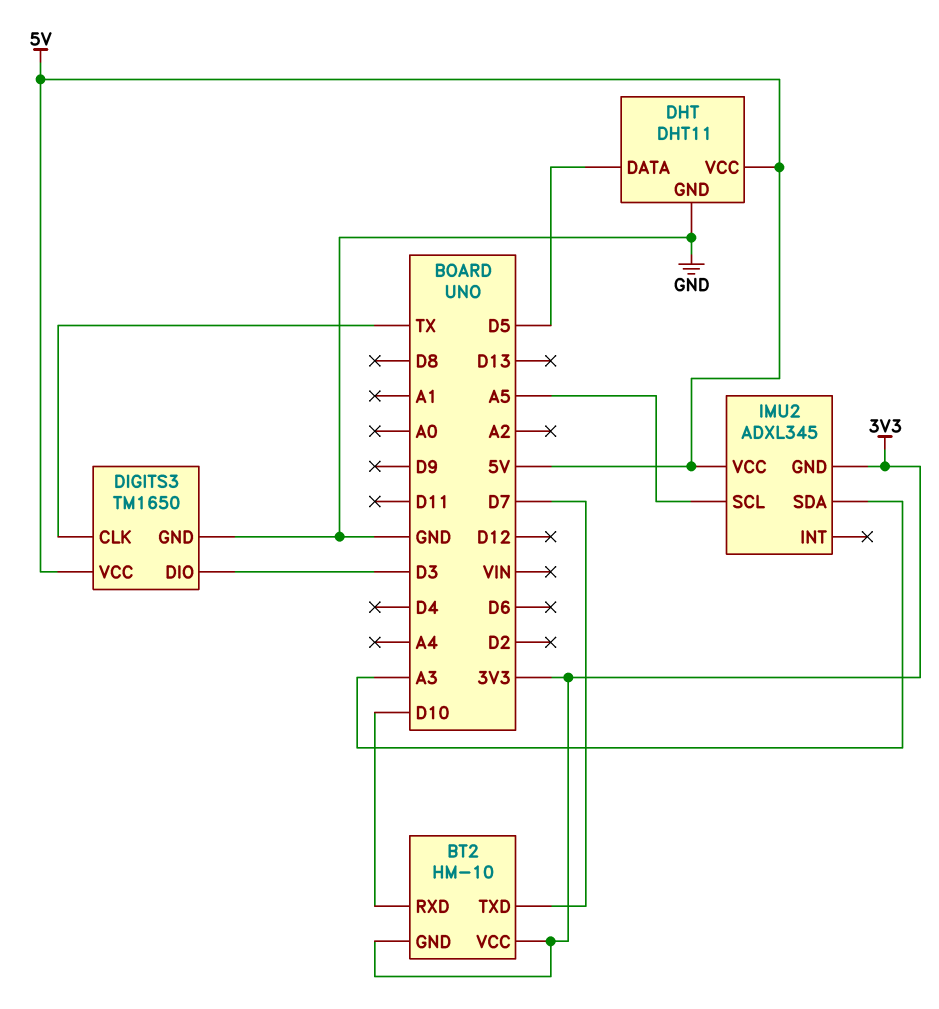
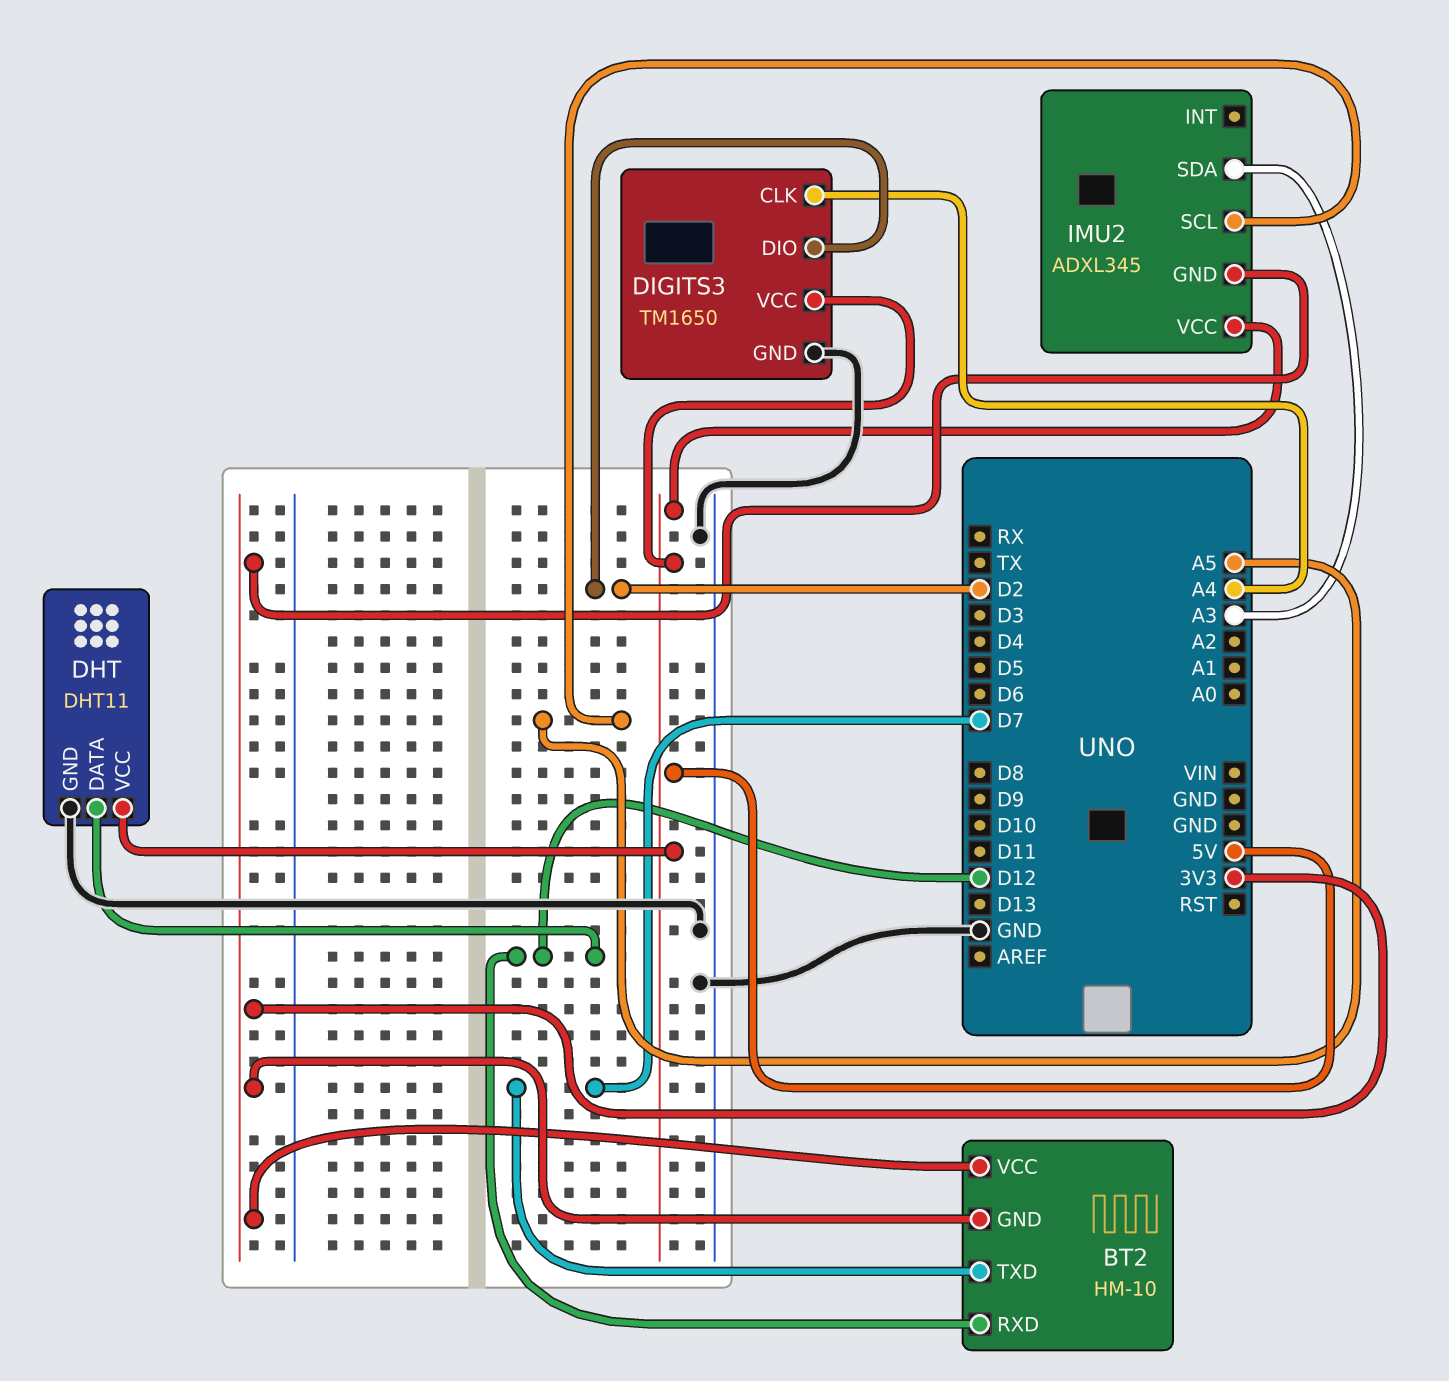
BT2 pin RXD: D10 -> D12
DHT pin DATA: D5 -> D12
DIGITS3 pin CLK: TX -> A4
DIGITS3 pin DIO: D3 -> D2

